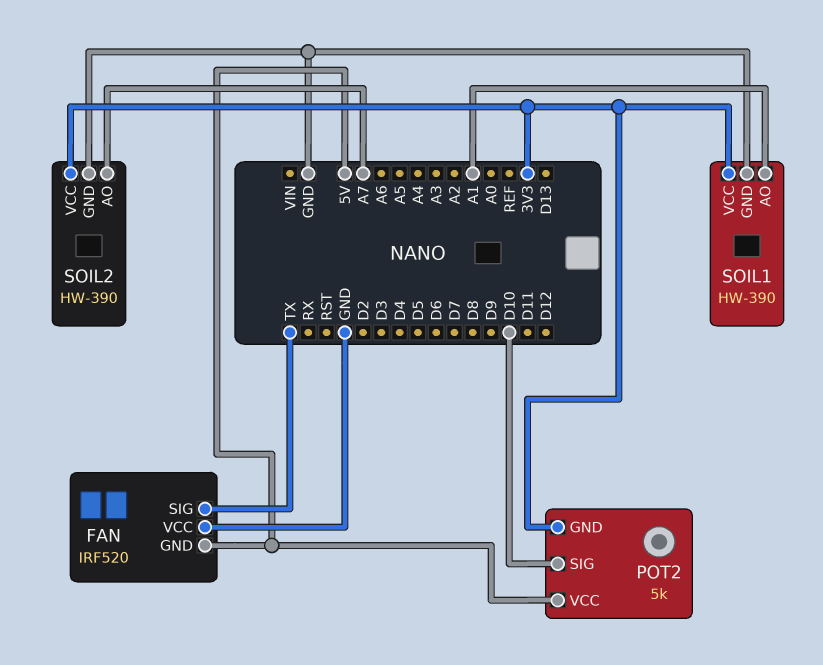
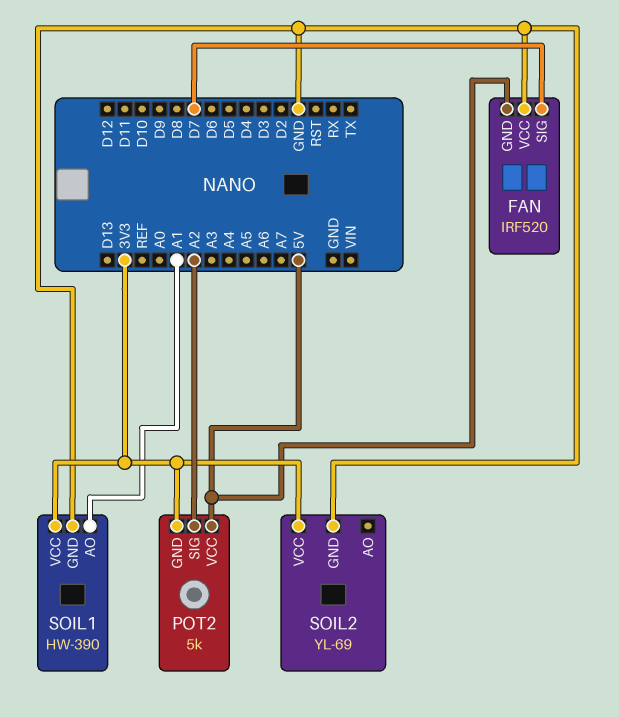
FAN pin SIG: TX -> D7
POT2 pin SIG: D10 -> A2
SOIL2: HW-390 -> YL-69
SOIL2 pin AO: A7 -> none

